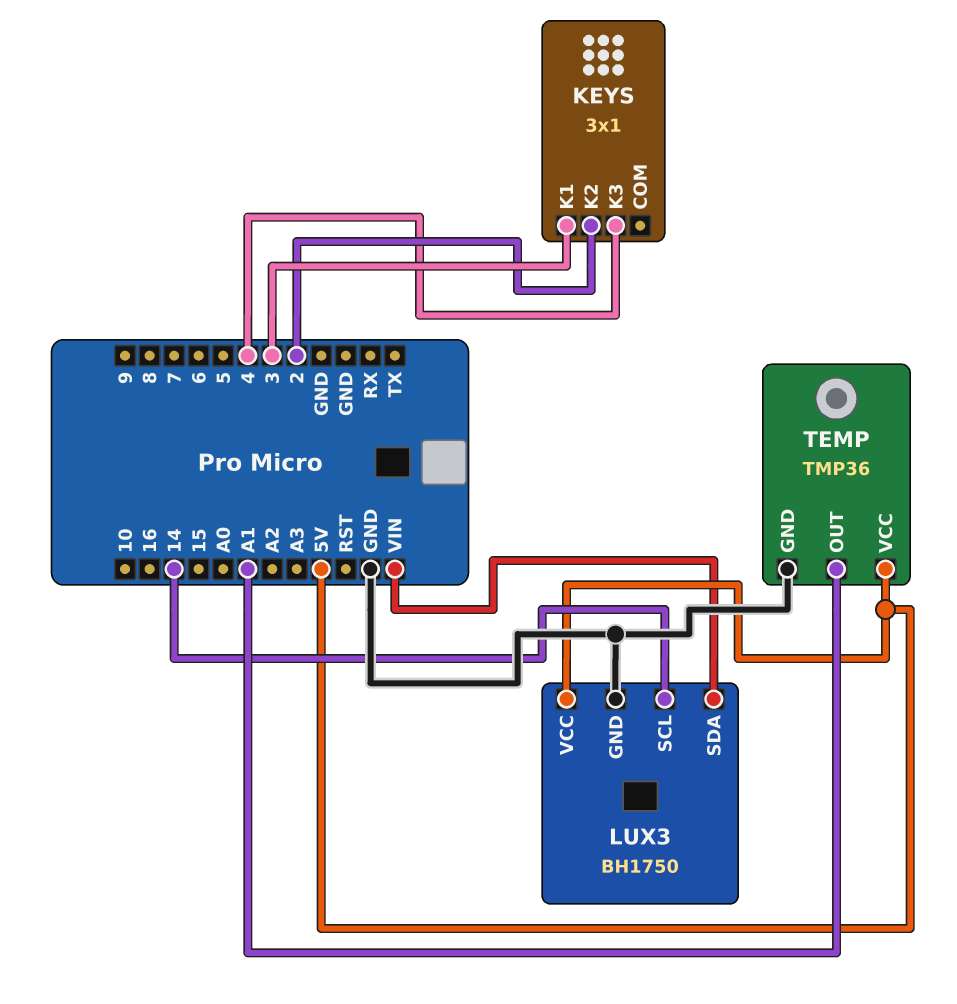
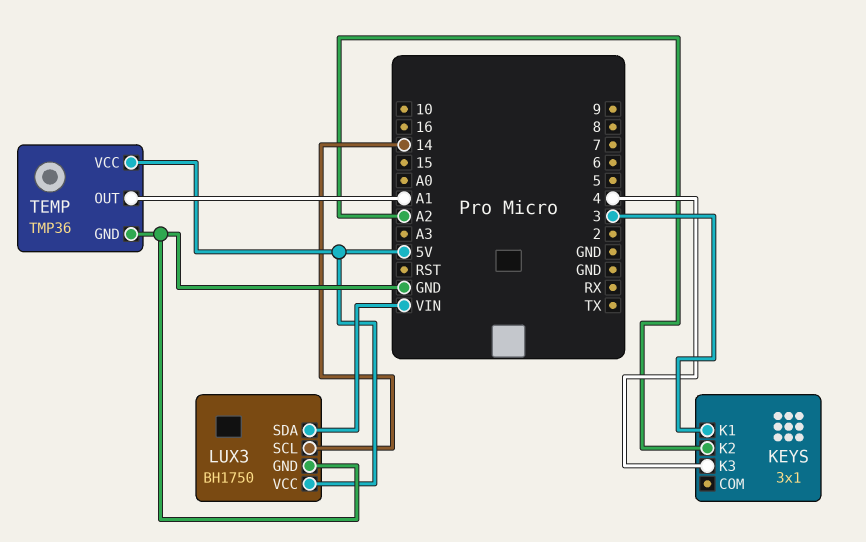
KEYS pin K2: 2 -> A2

